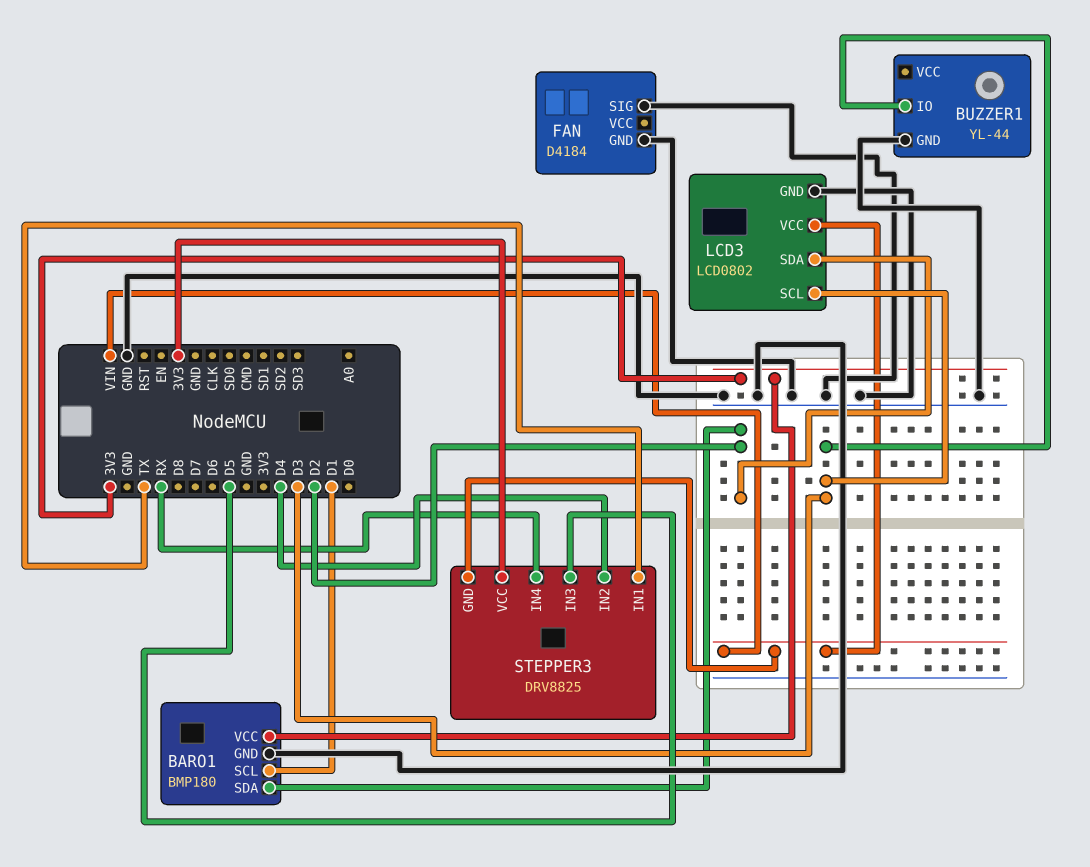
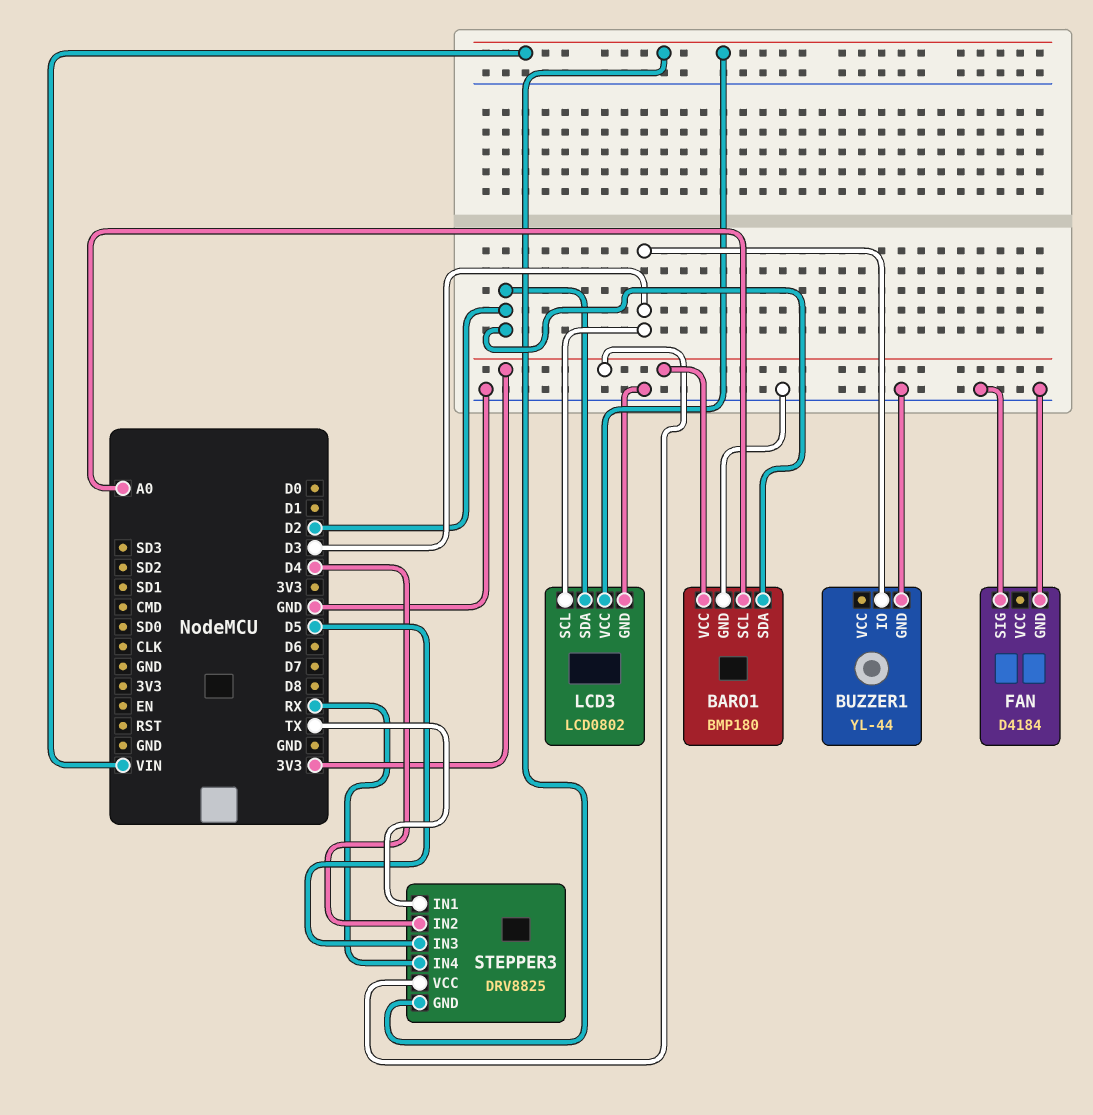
BARO1 pin SCL: D1 -> A0

